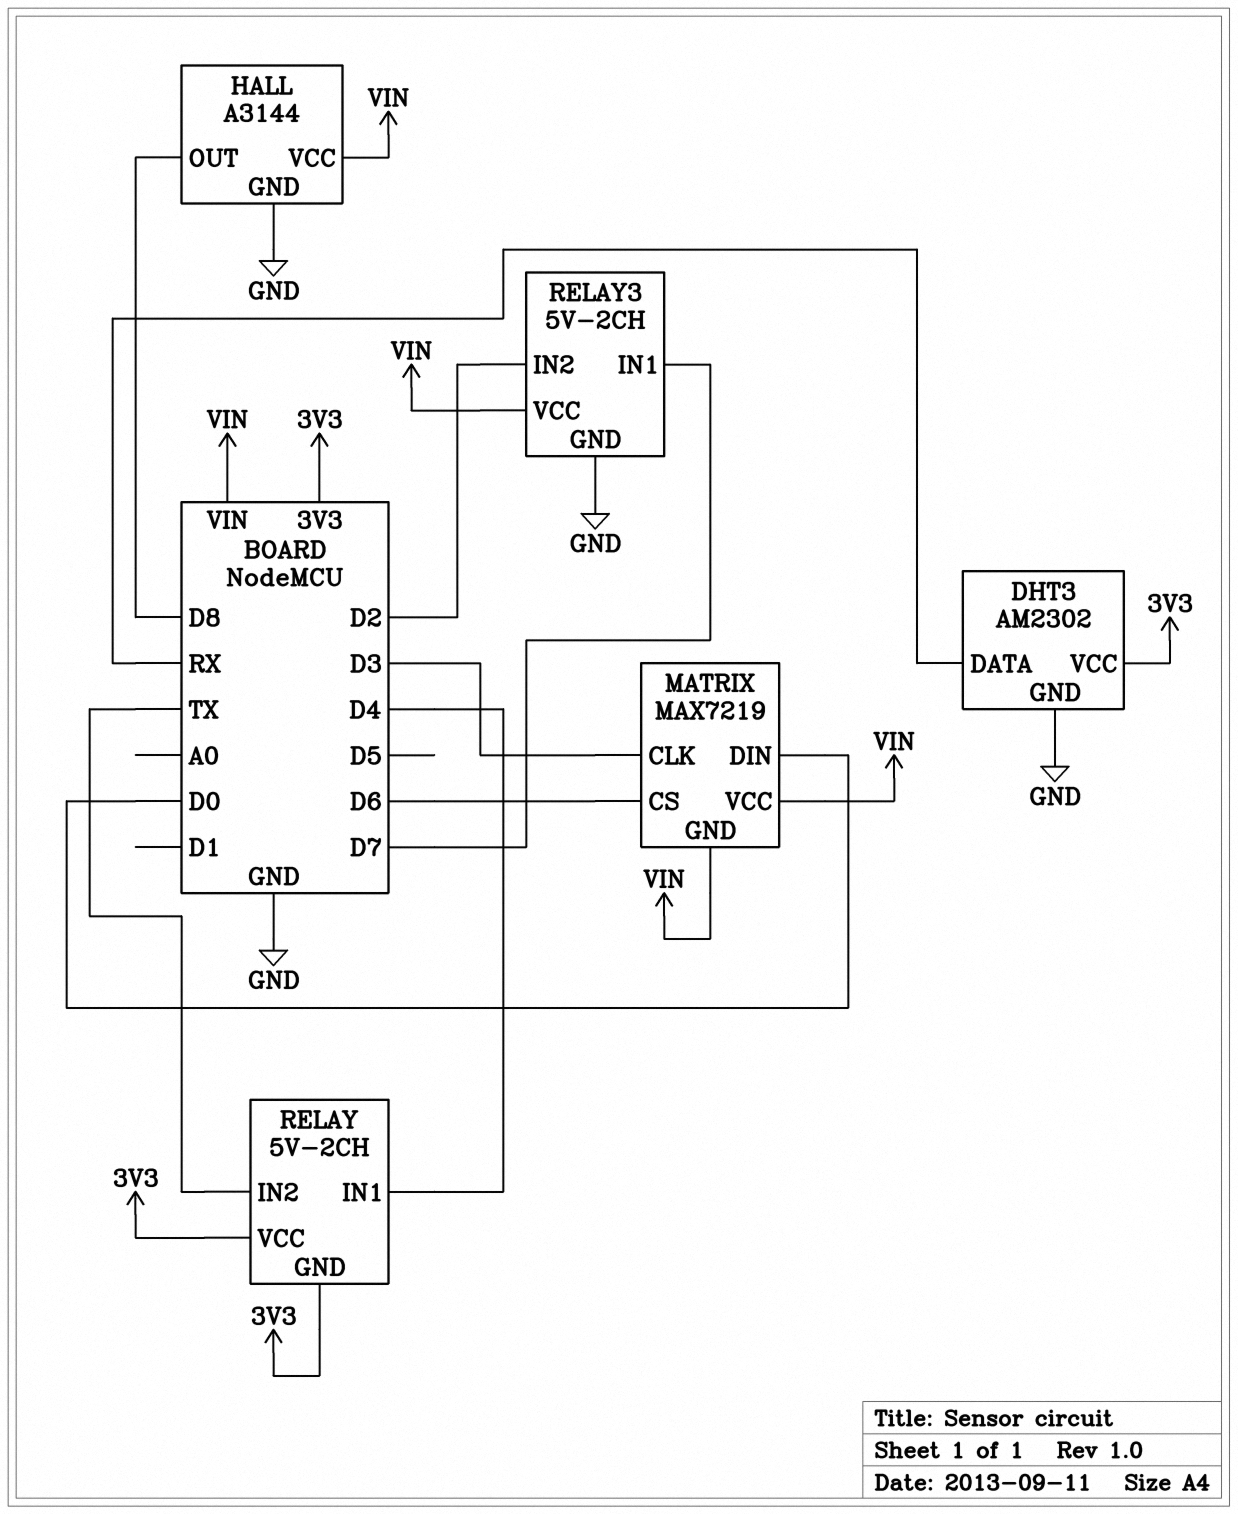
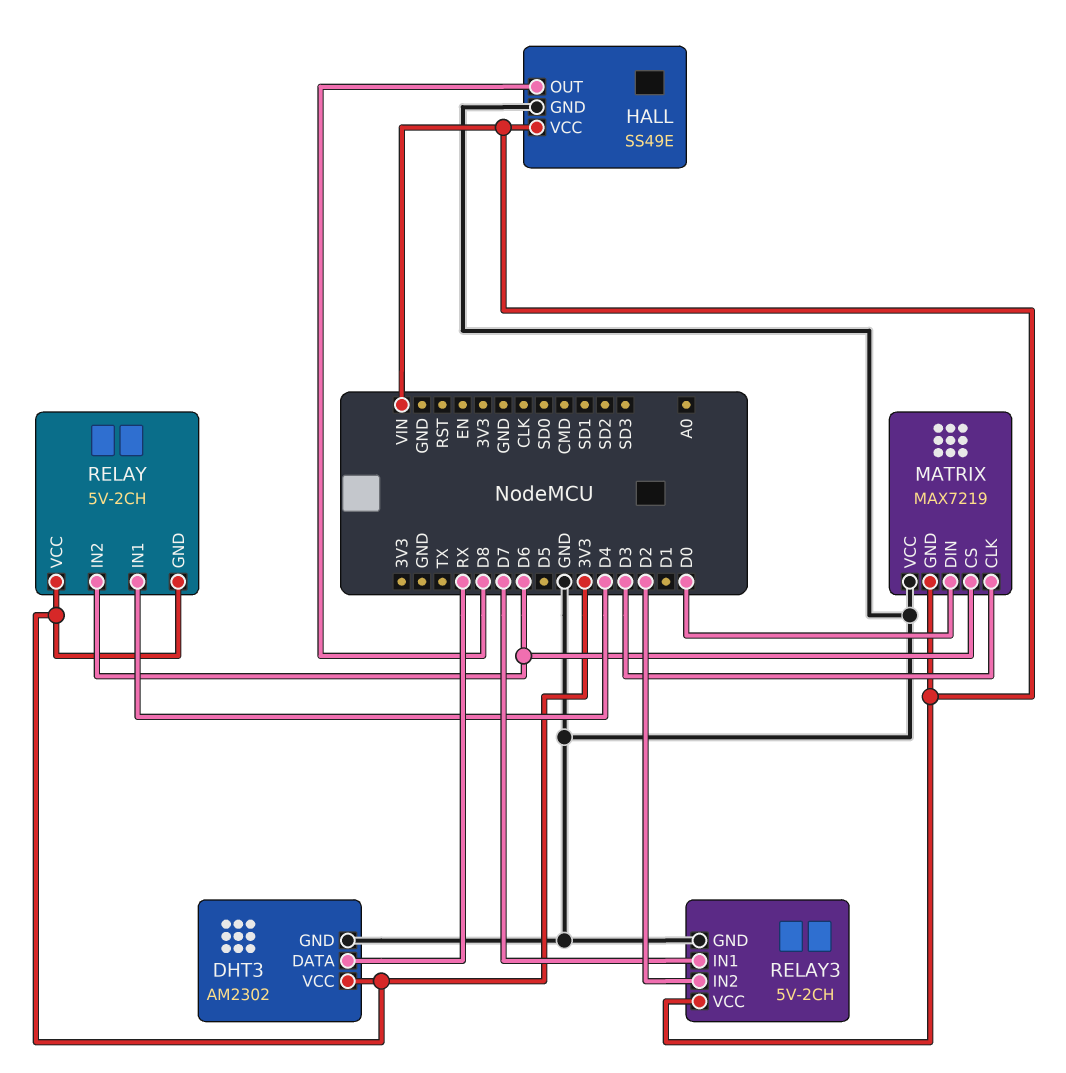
HALL: A3144 -> SS49E
MATRIX pin VCC: VIN -> GND
RELAY pin IN2: TX -> D6

